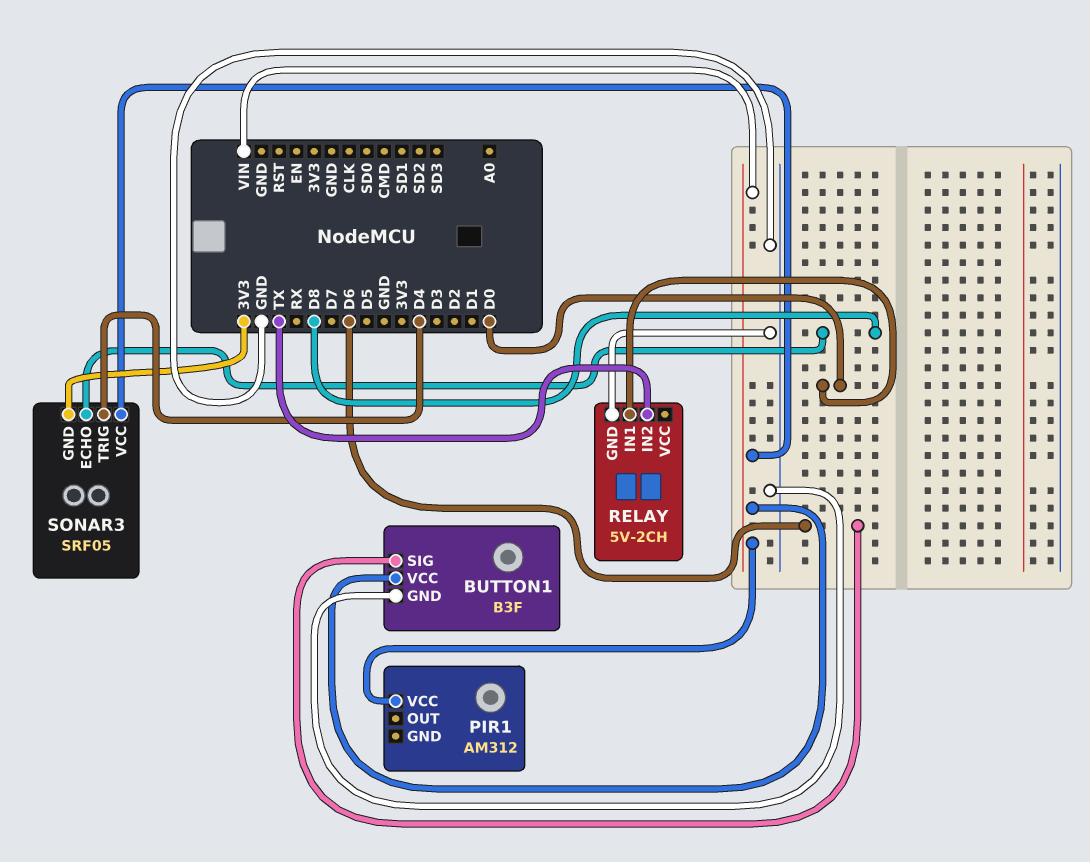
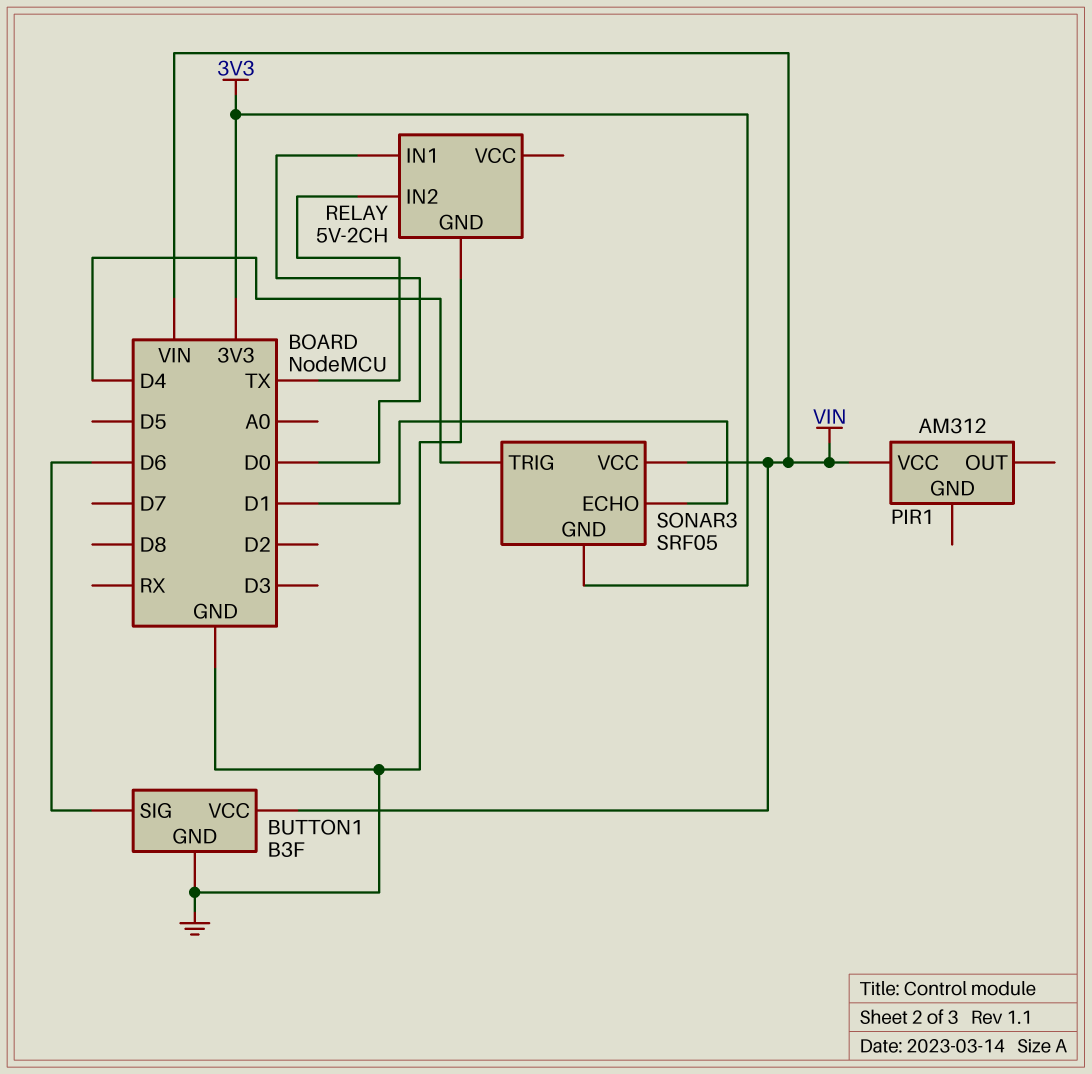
SONAR3 pin ECHO: D8 -> D1

